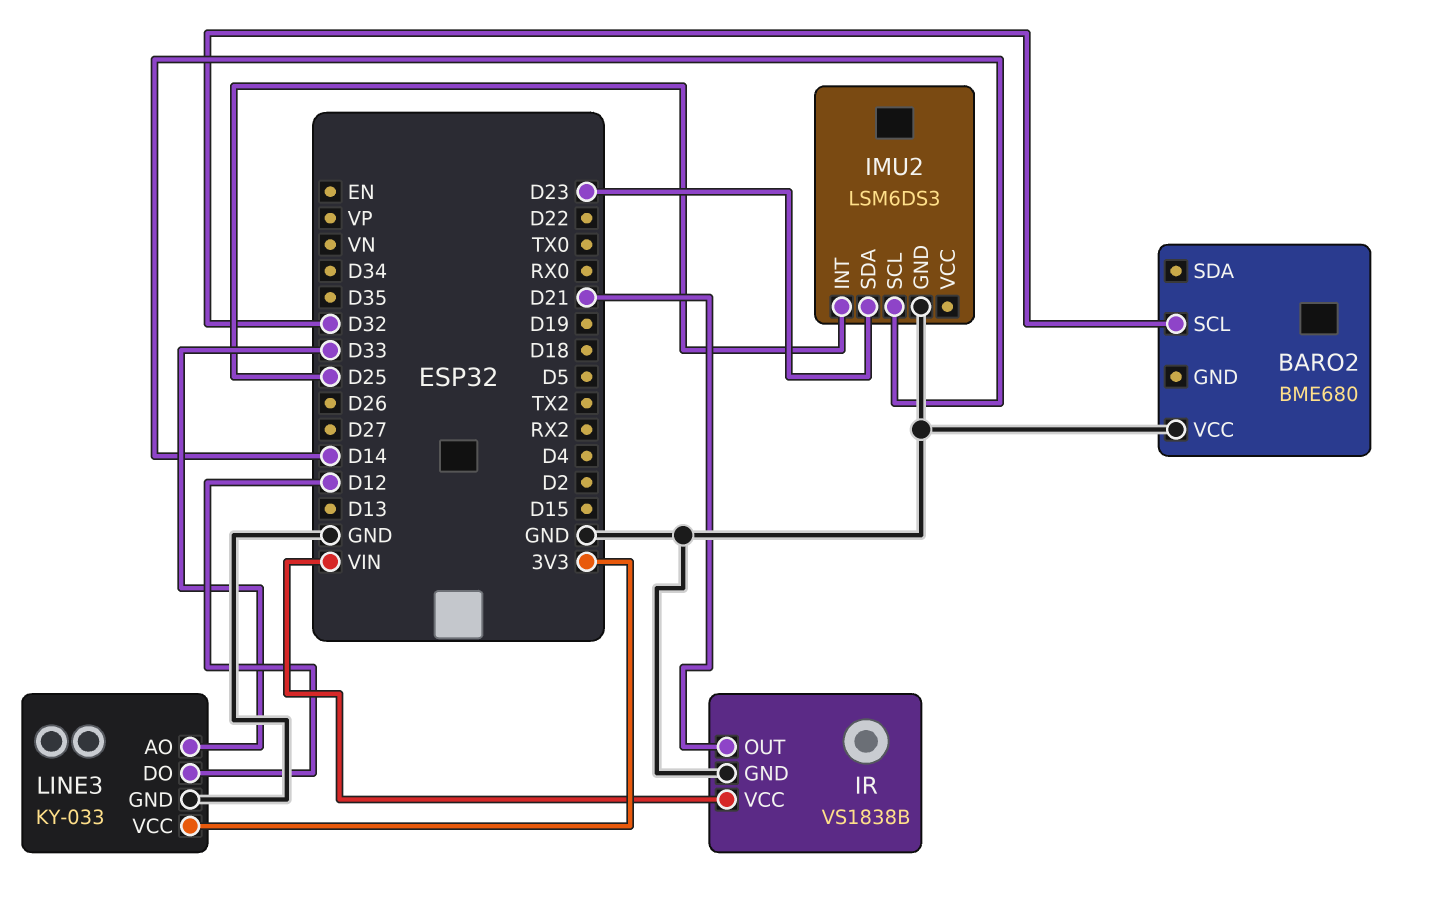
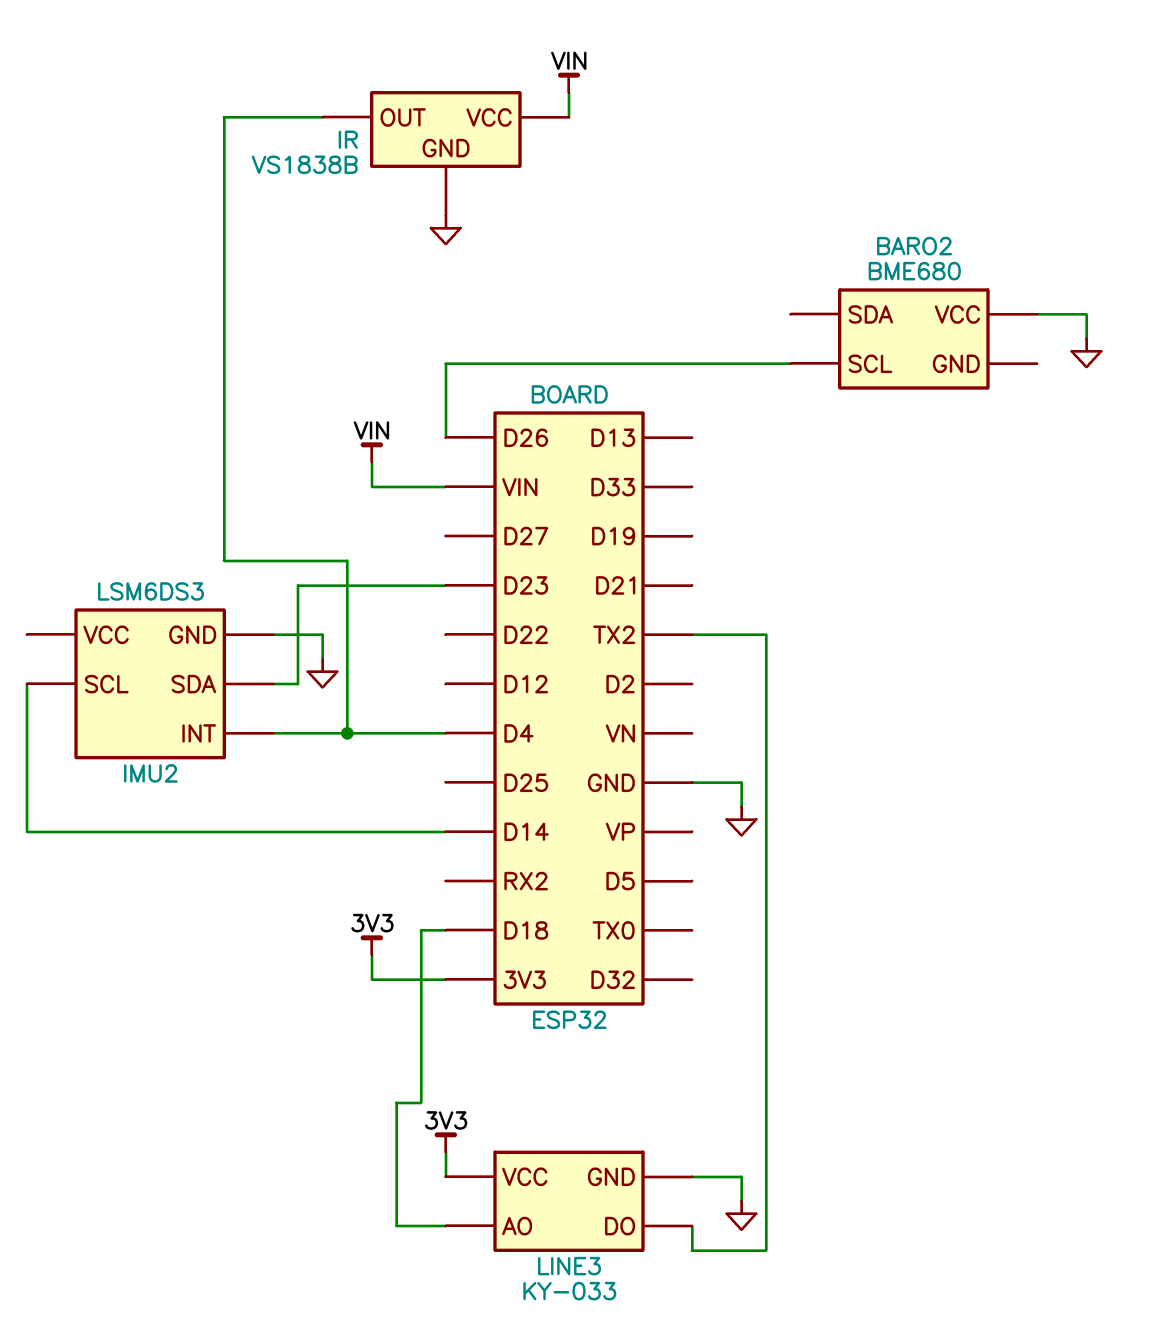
BARO2 pin SCL: D32 -> D26
IMU2 pin INT: D25 -> D4
IR pin OUT: D21 -> D4
LINE3 pin AO: D33 -> D18
LINE3 pin DO: D12 -> TX2

